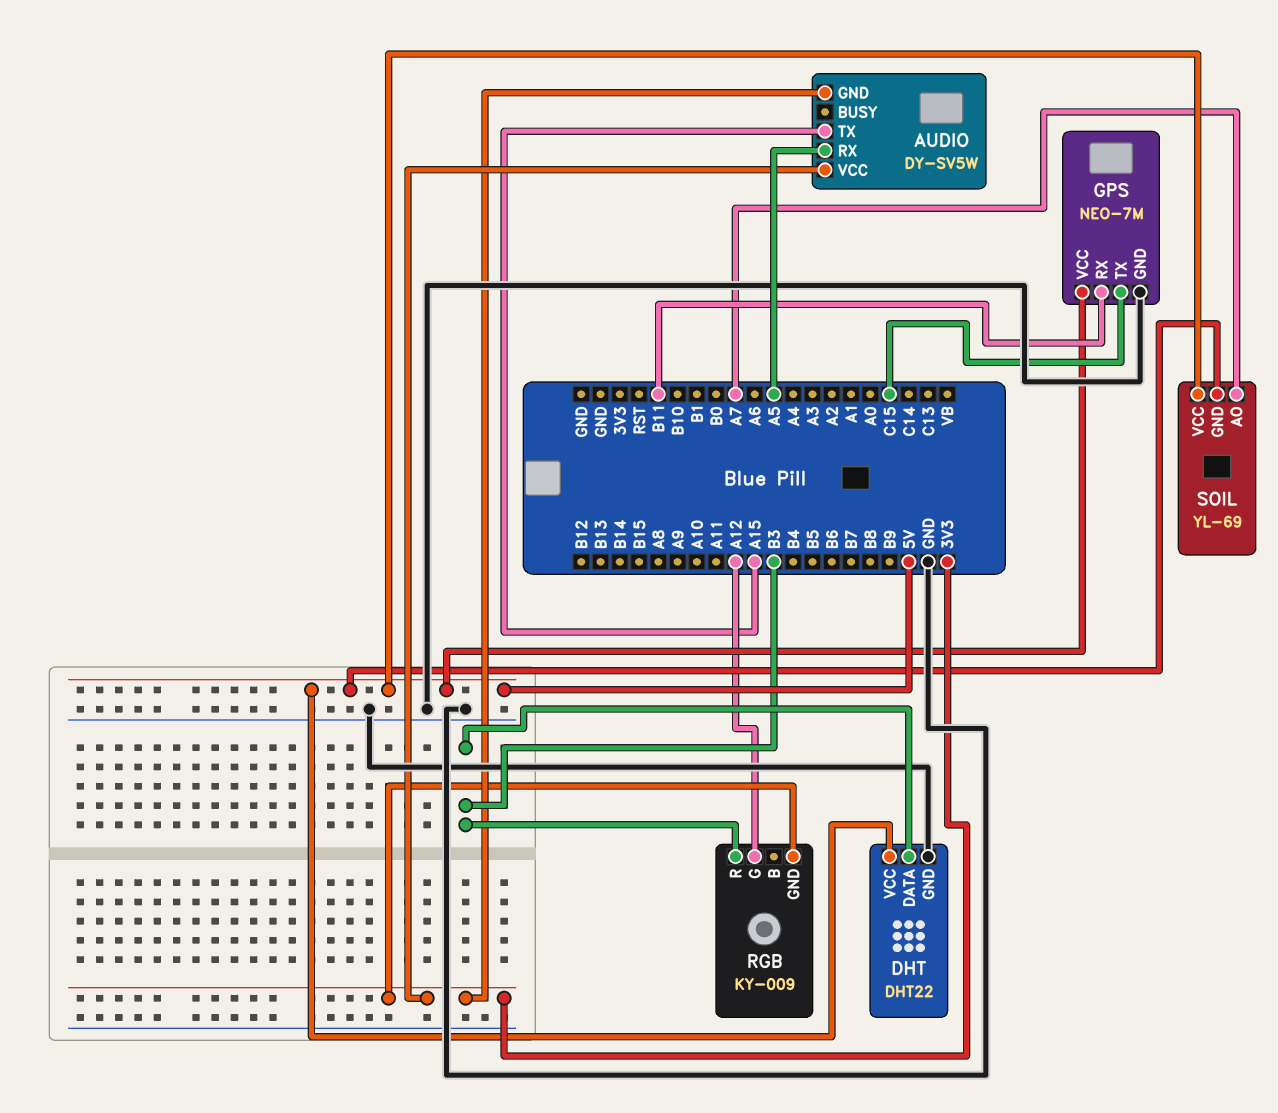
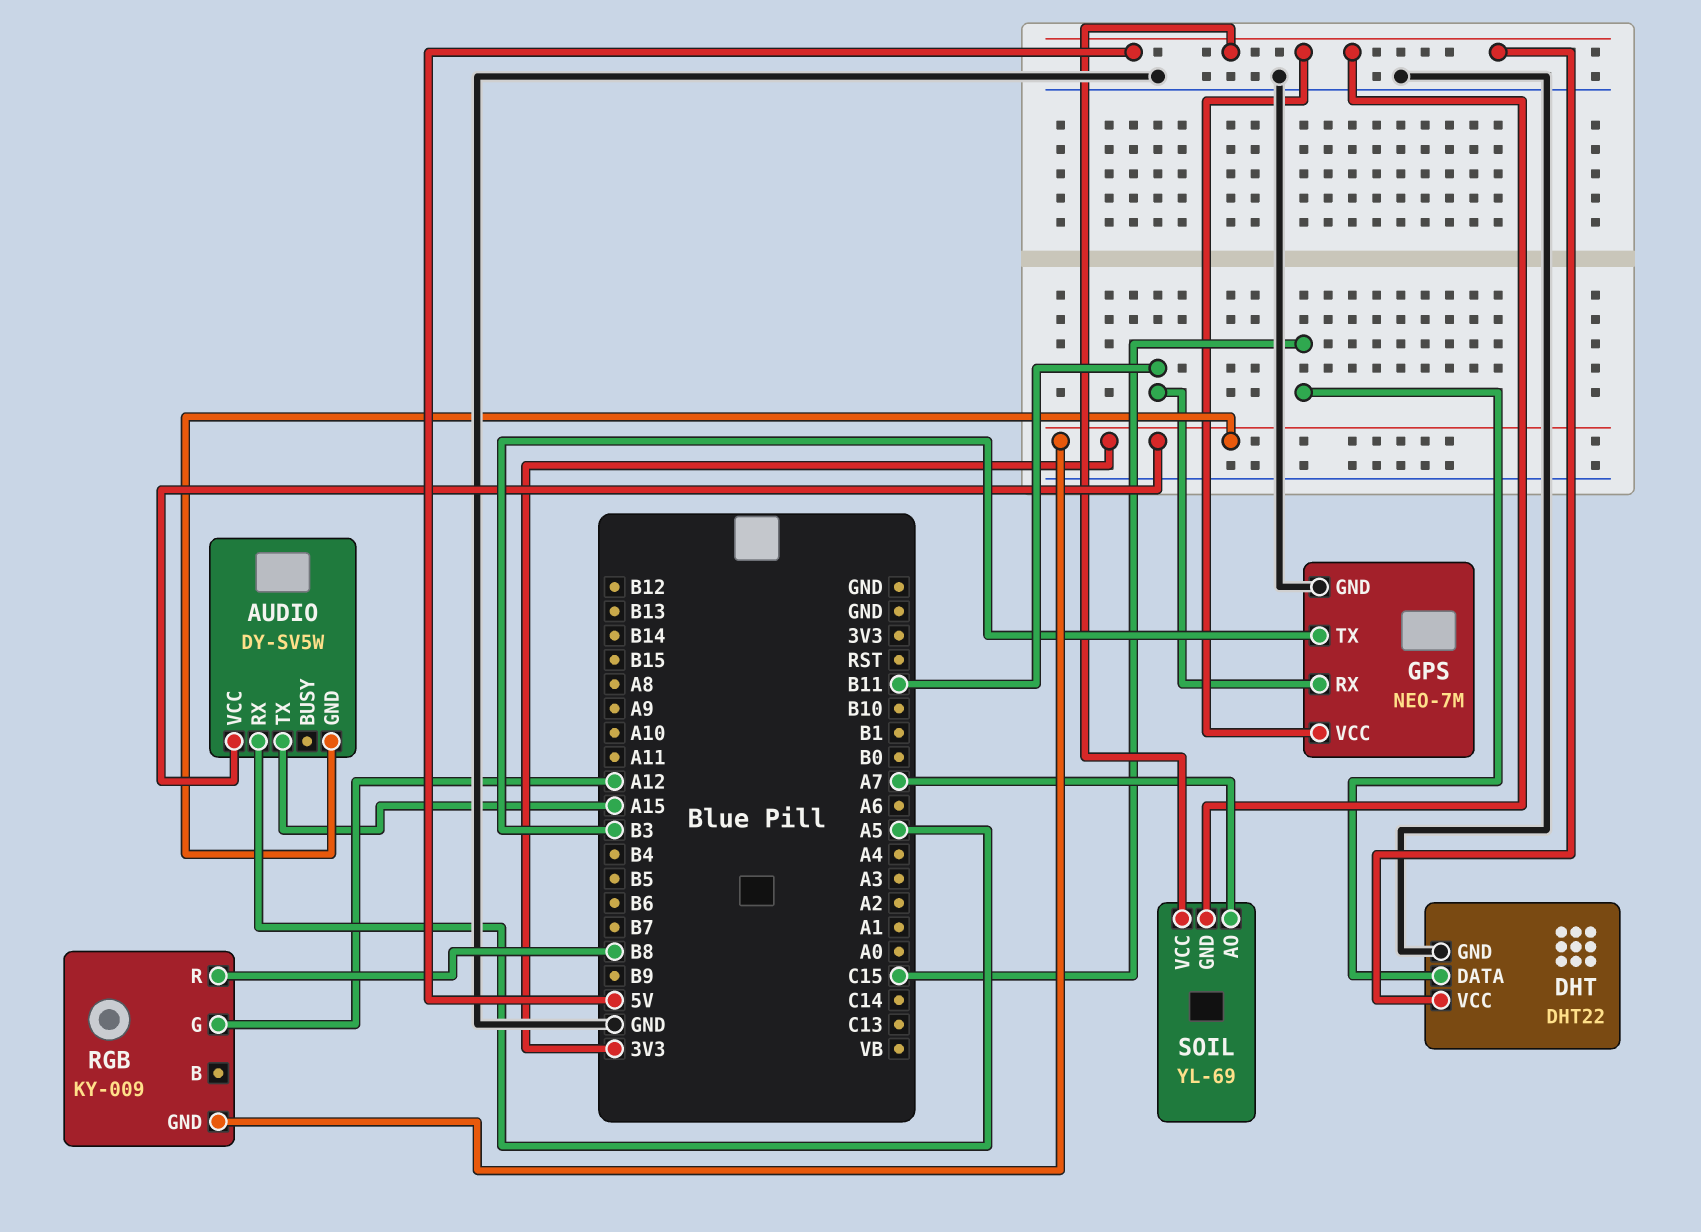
DHT pin DATA: B3 -> C15
GPS pin TX: C15 -> B3
RGB pin R: B3 -> B8

